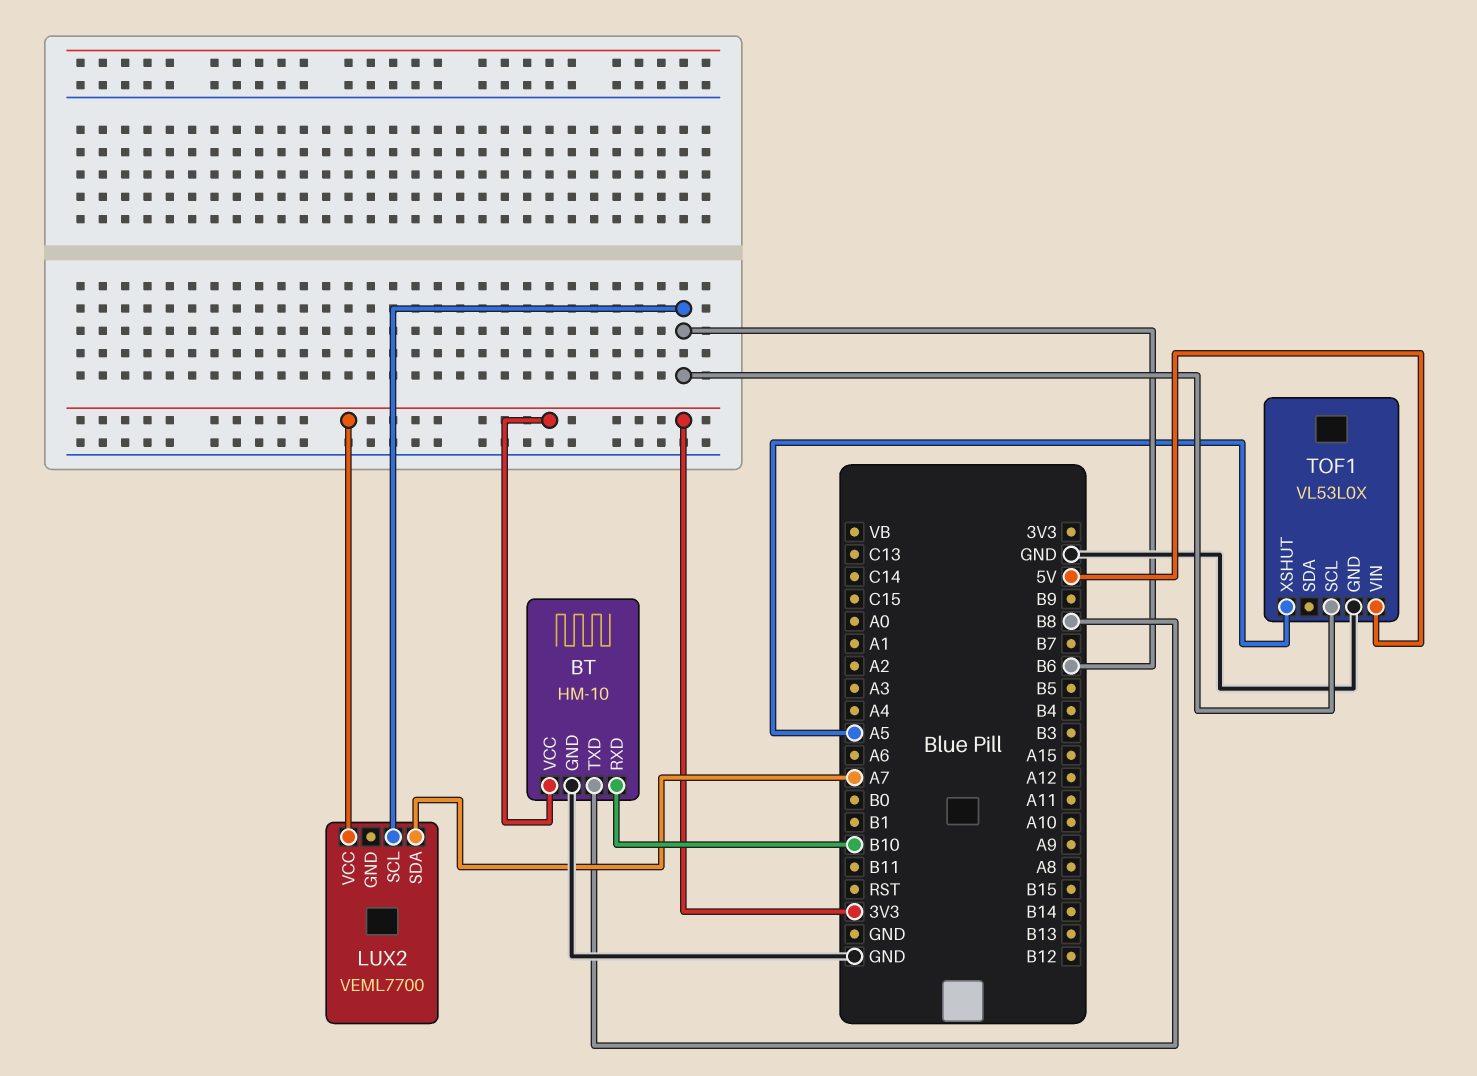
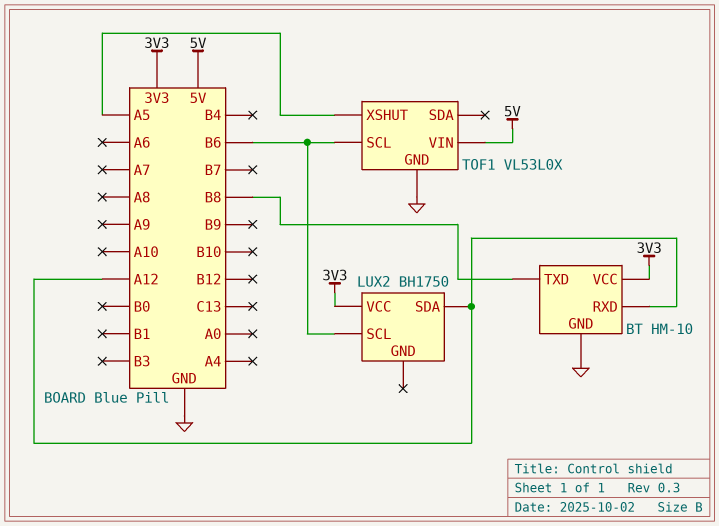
BT pin RXD: B10 -> A12
LUX2: VEML7700 -> BH1750
LUX2 pin SDA: A7 -> A12

